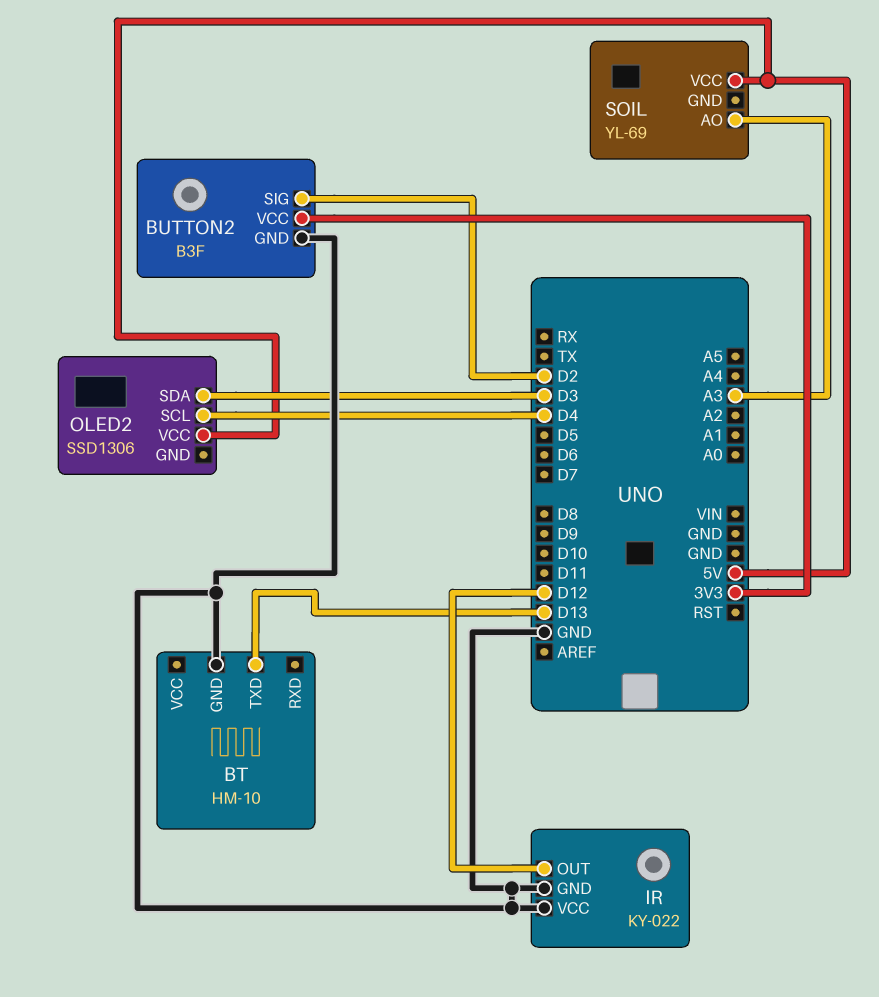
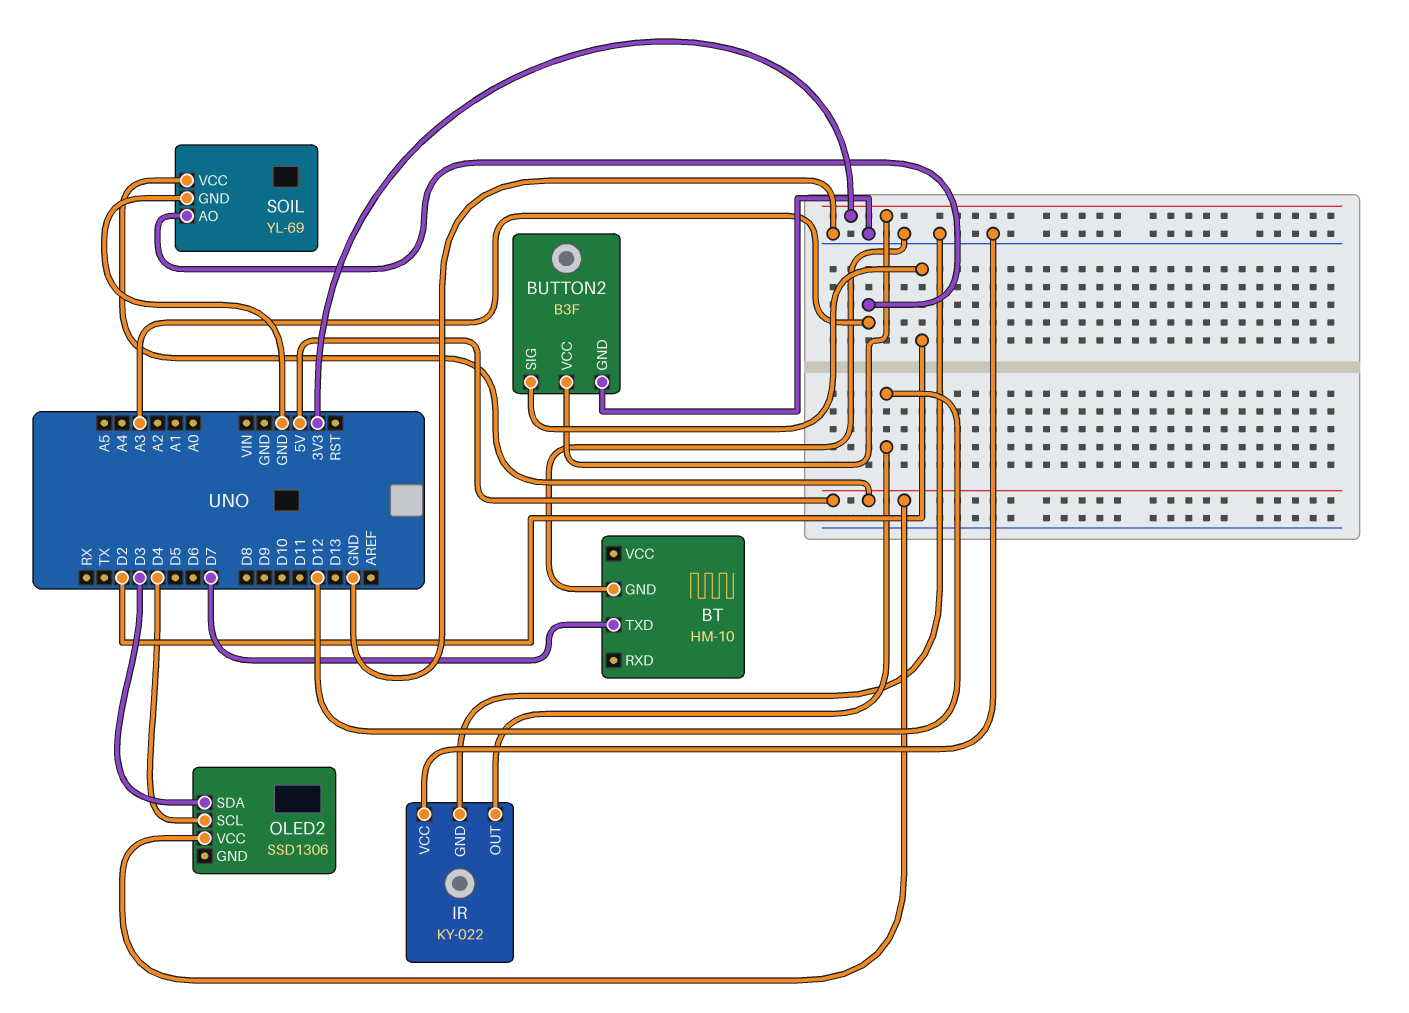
BT pin TXD: D13 -> D7
SOIL pin GND: none -> GND

